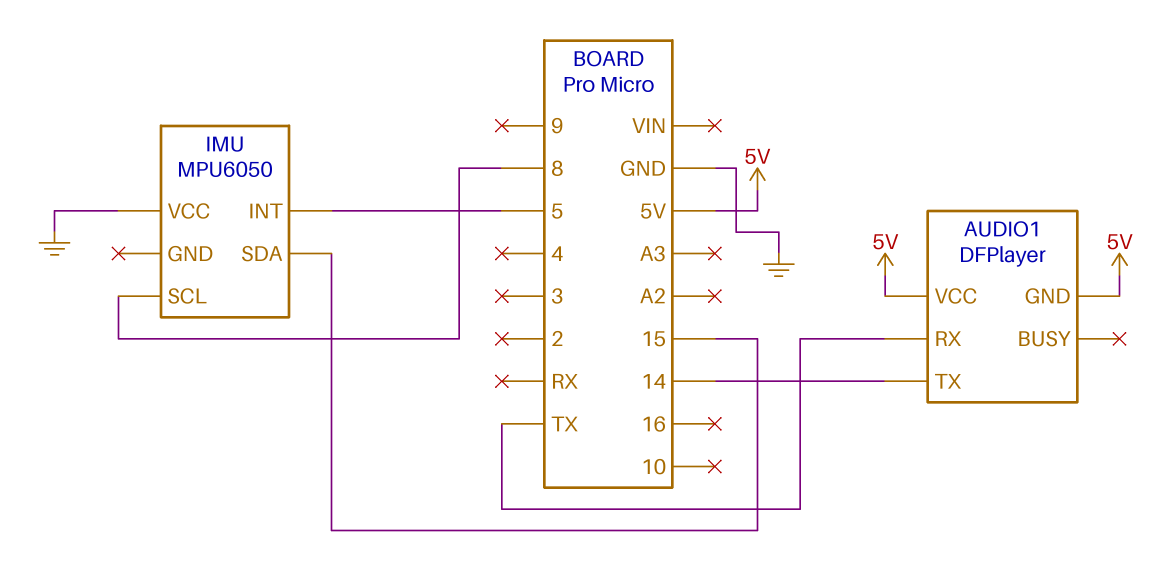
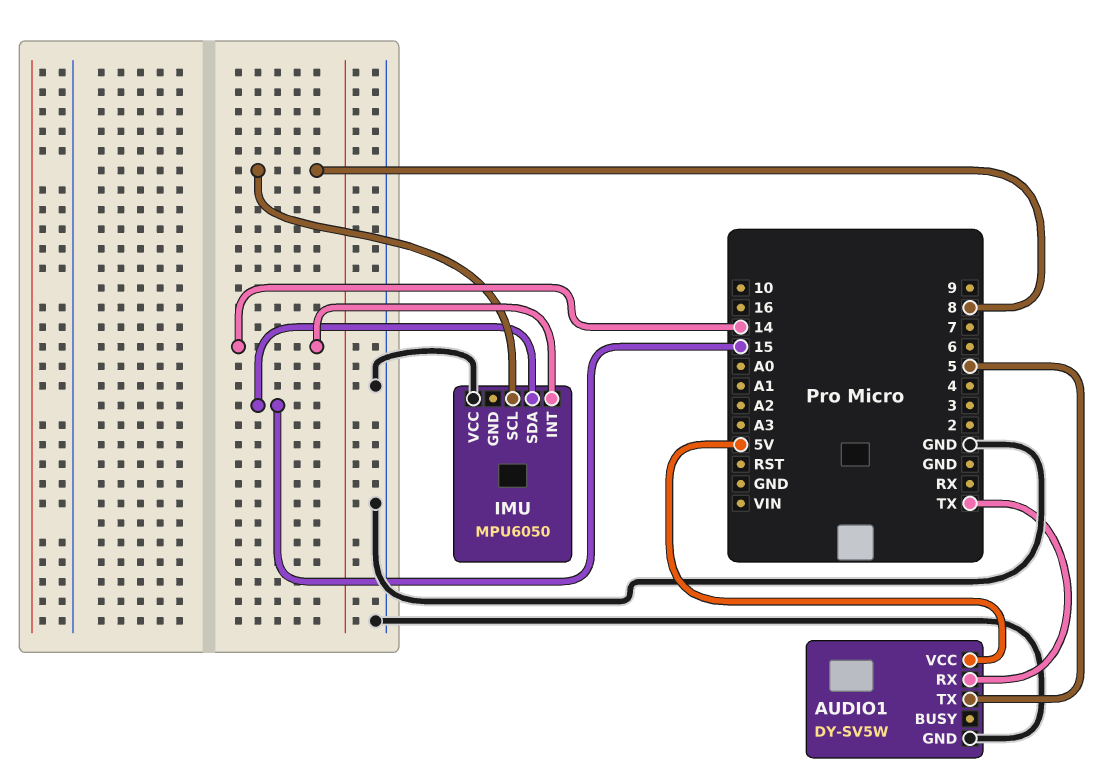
AUDIO1: DFPlayer -> DY-SV5W
AUDIO1 pin GND: 5V -> GND
AUDIO1 pin TX: 14 -> 5
IMU pin INT: 5 -> 14

